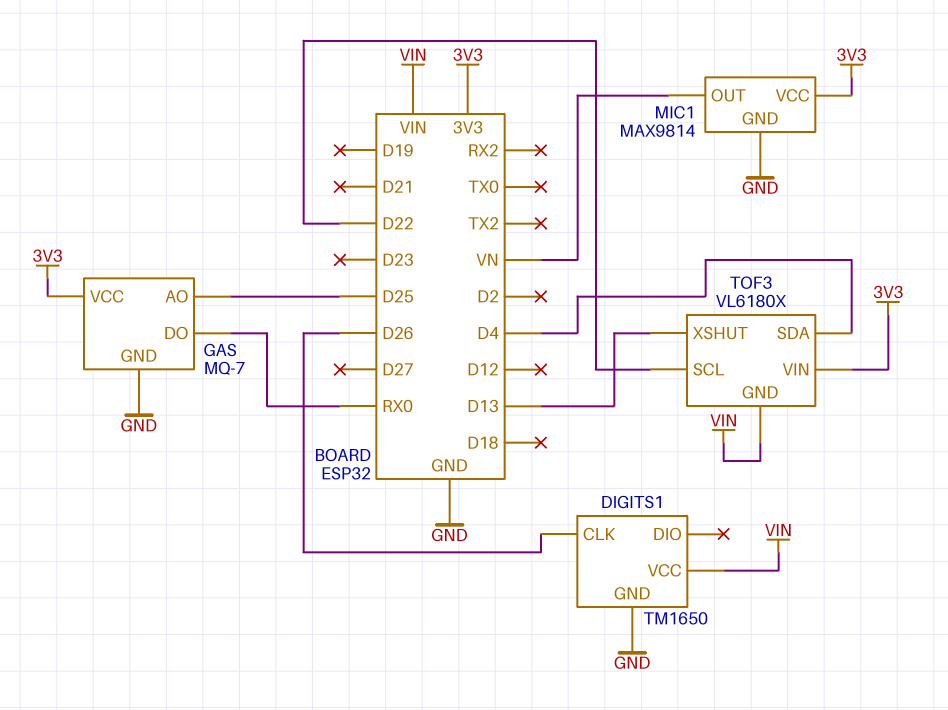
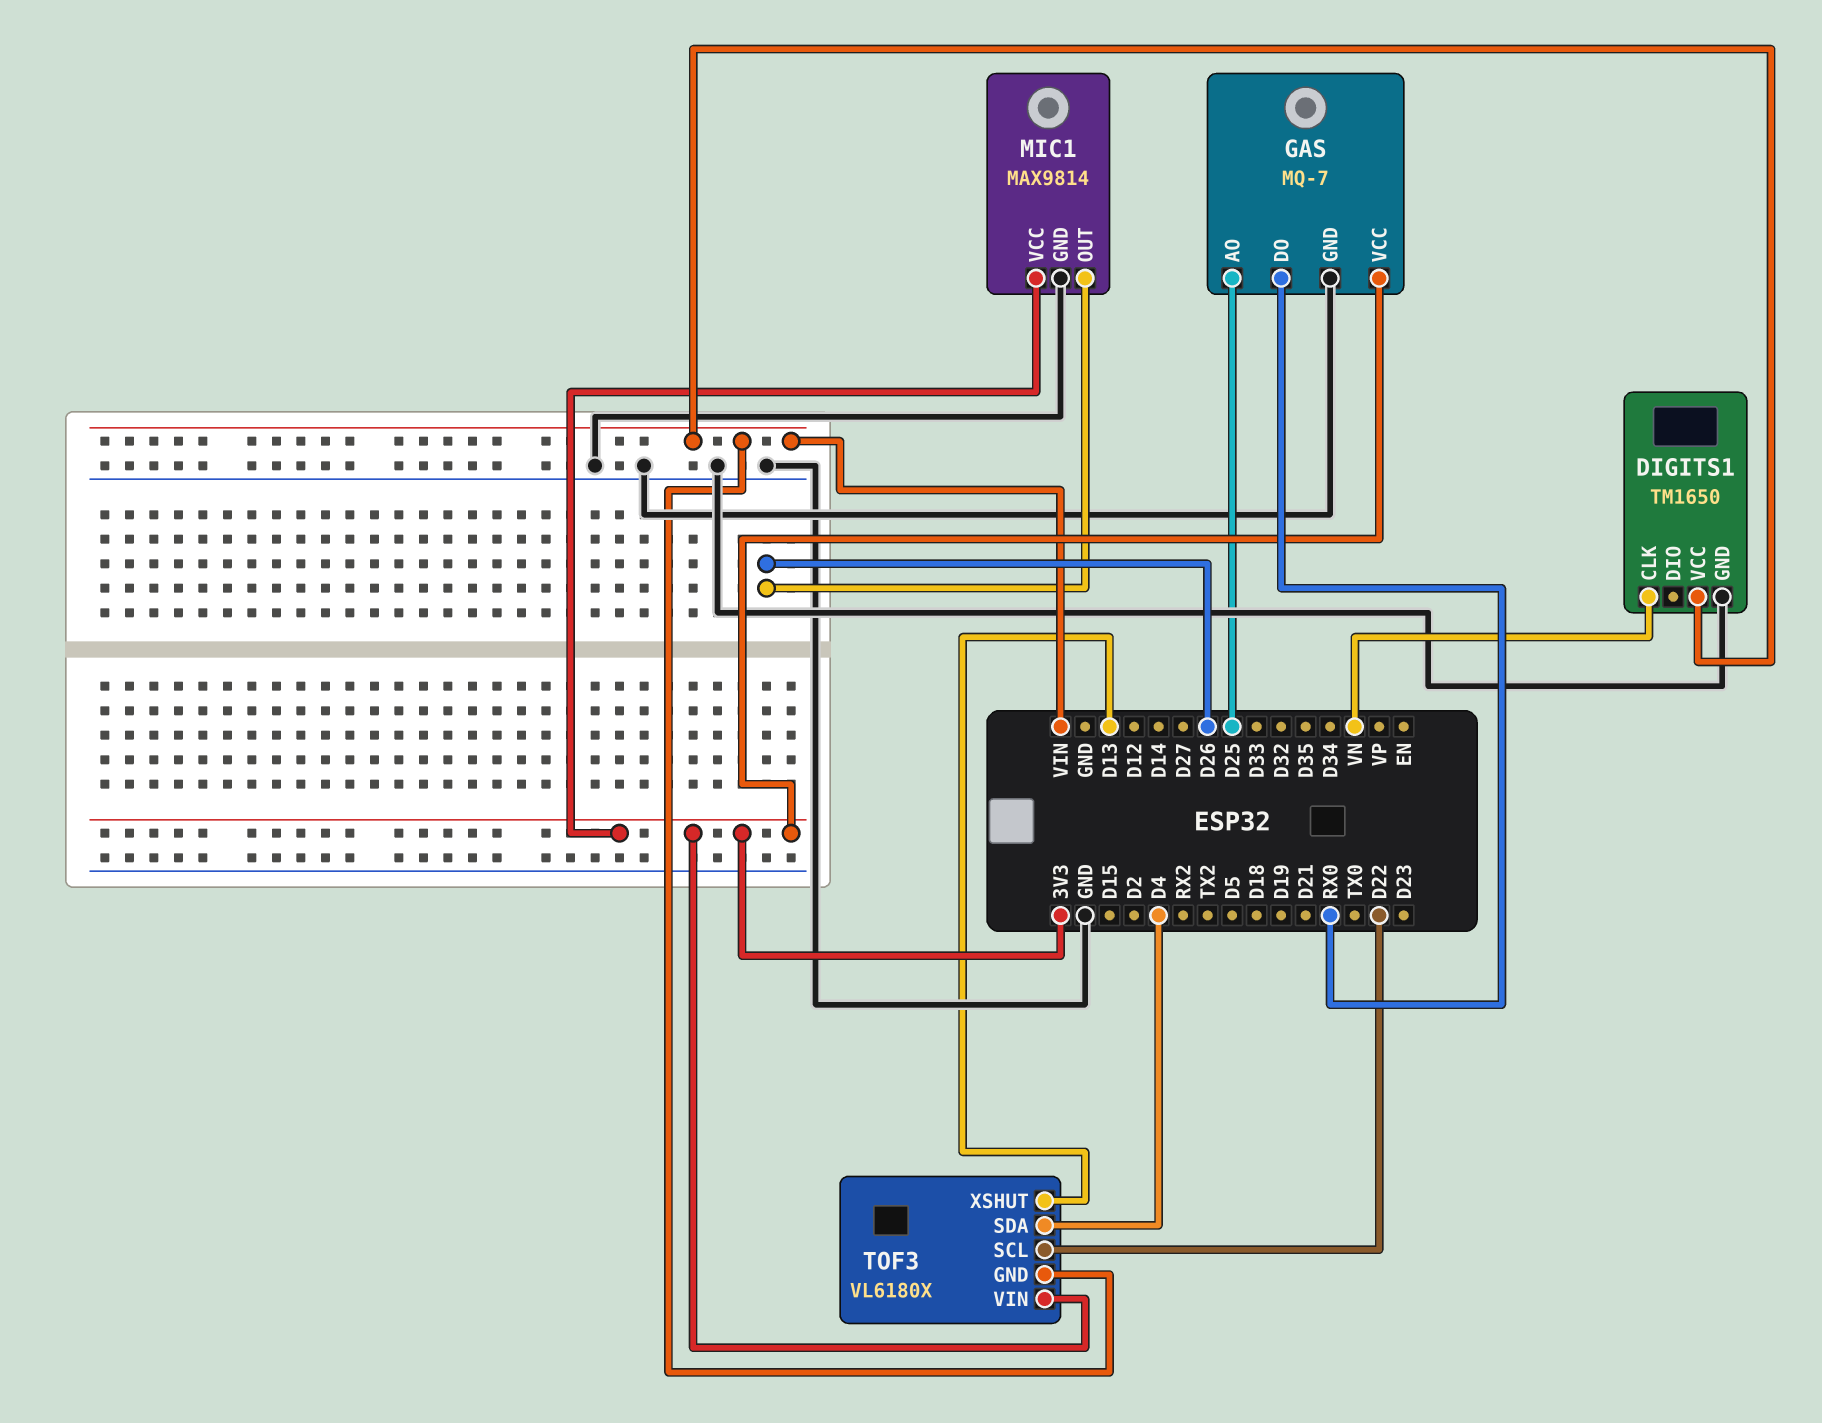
DIGITS1 pin CLK: D26 -> VN
MIC1 pin OUT: VN -> D26

